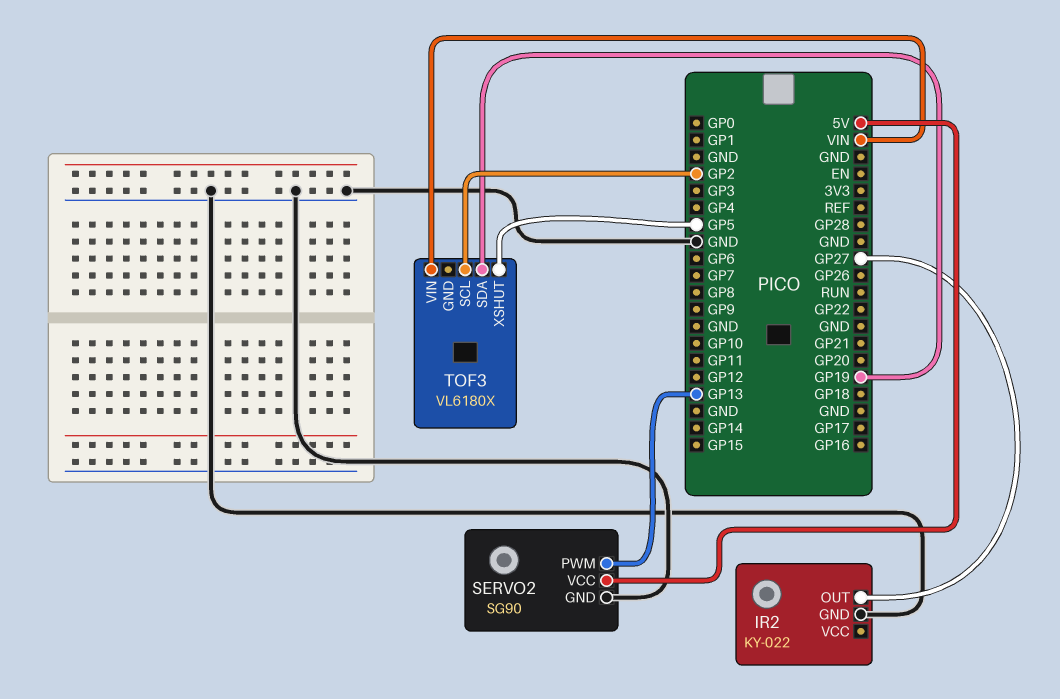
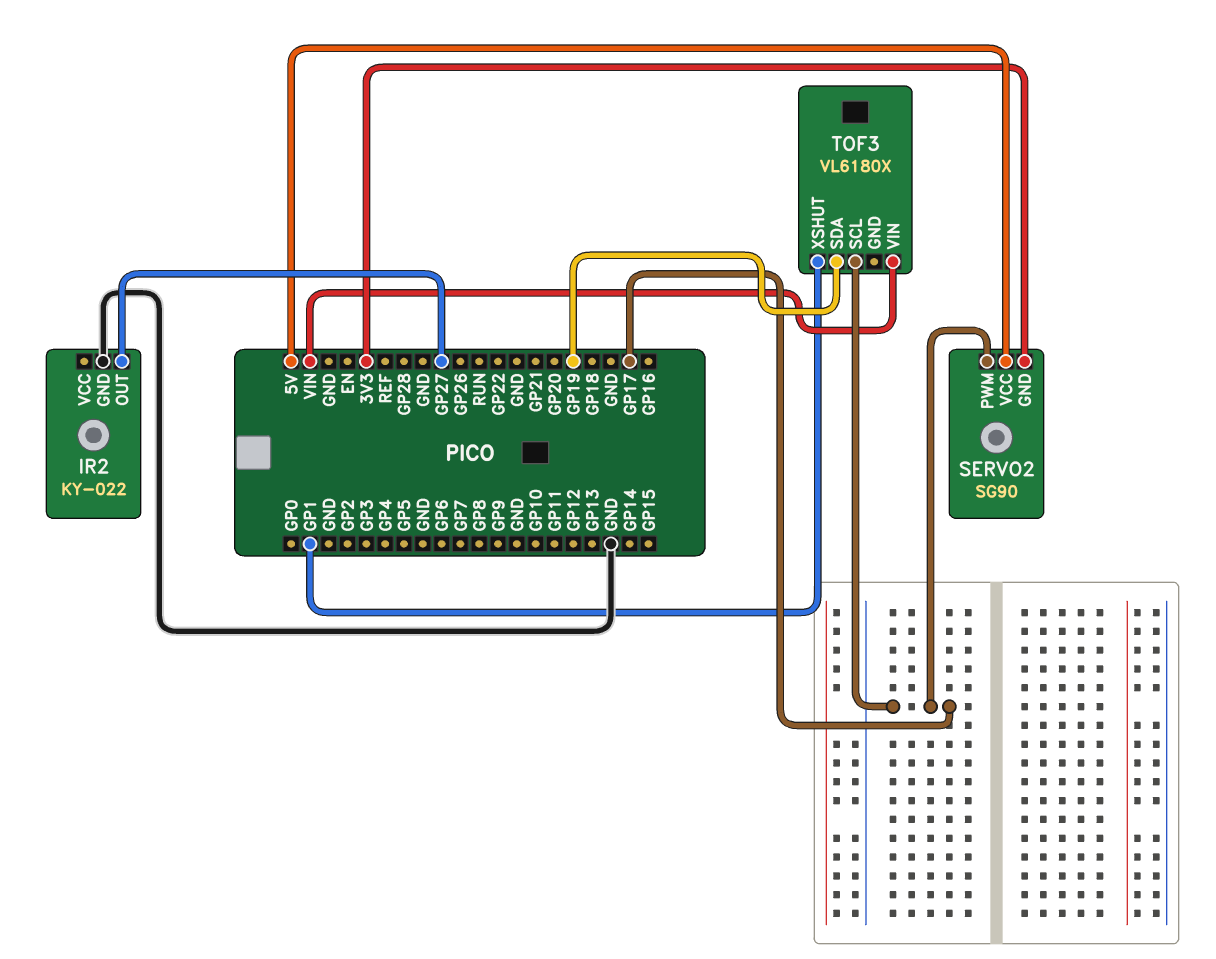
SERVO2 pin GND: GND -> 3V3
SERVO2 pin PWM: GP13 -> GP17
TOF3 pin SCL: GP2 -> GP17
TOF3 pin XSHUT: GP5 -> GP1

